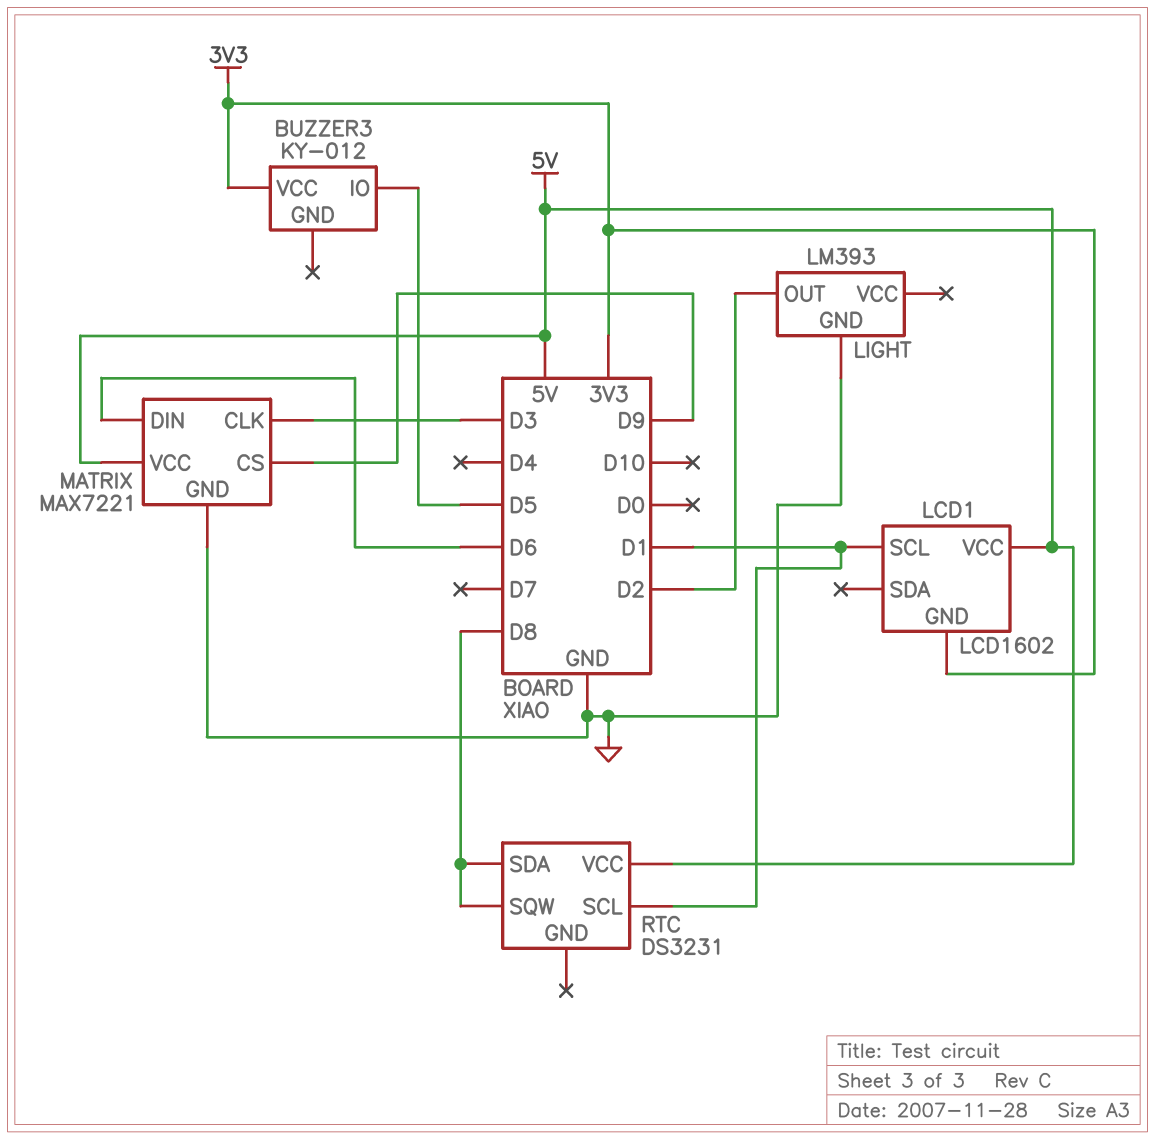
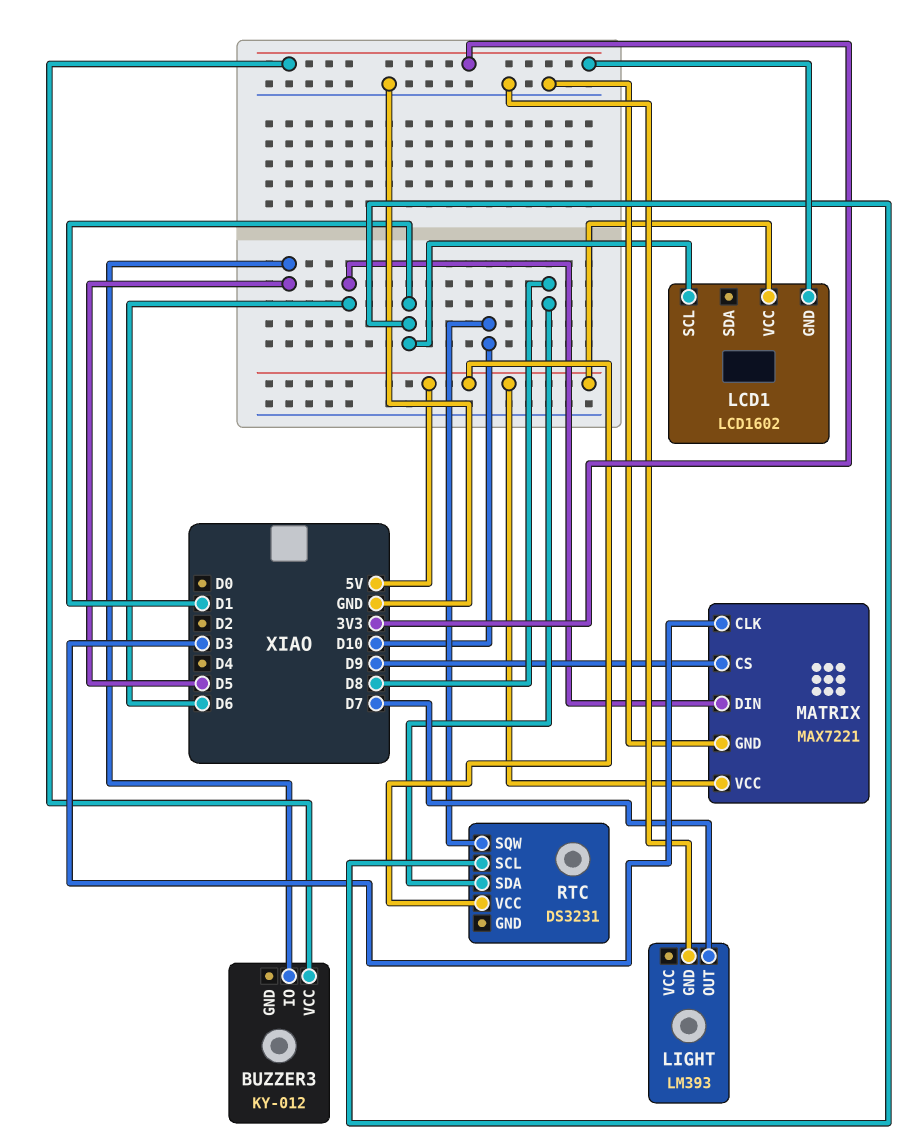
LIGHT pin OUT: D2 -> D7
RTC pin SQW: D8 -> D10

